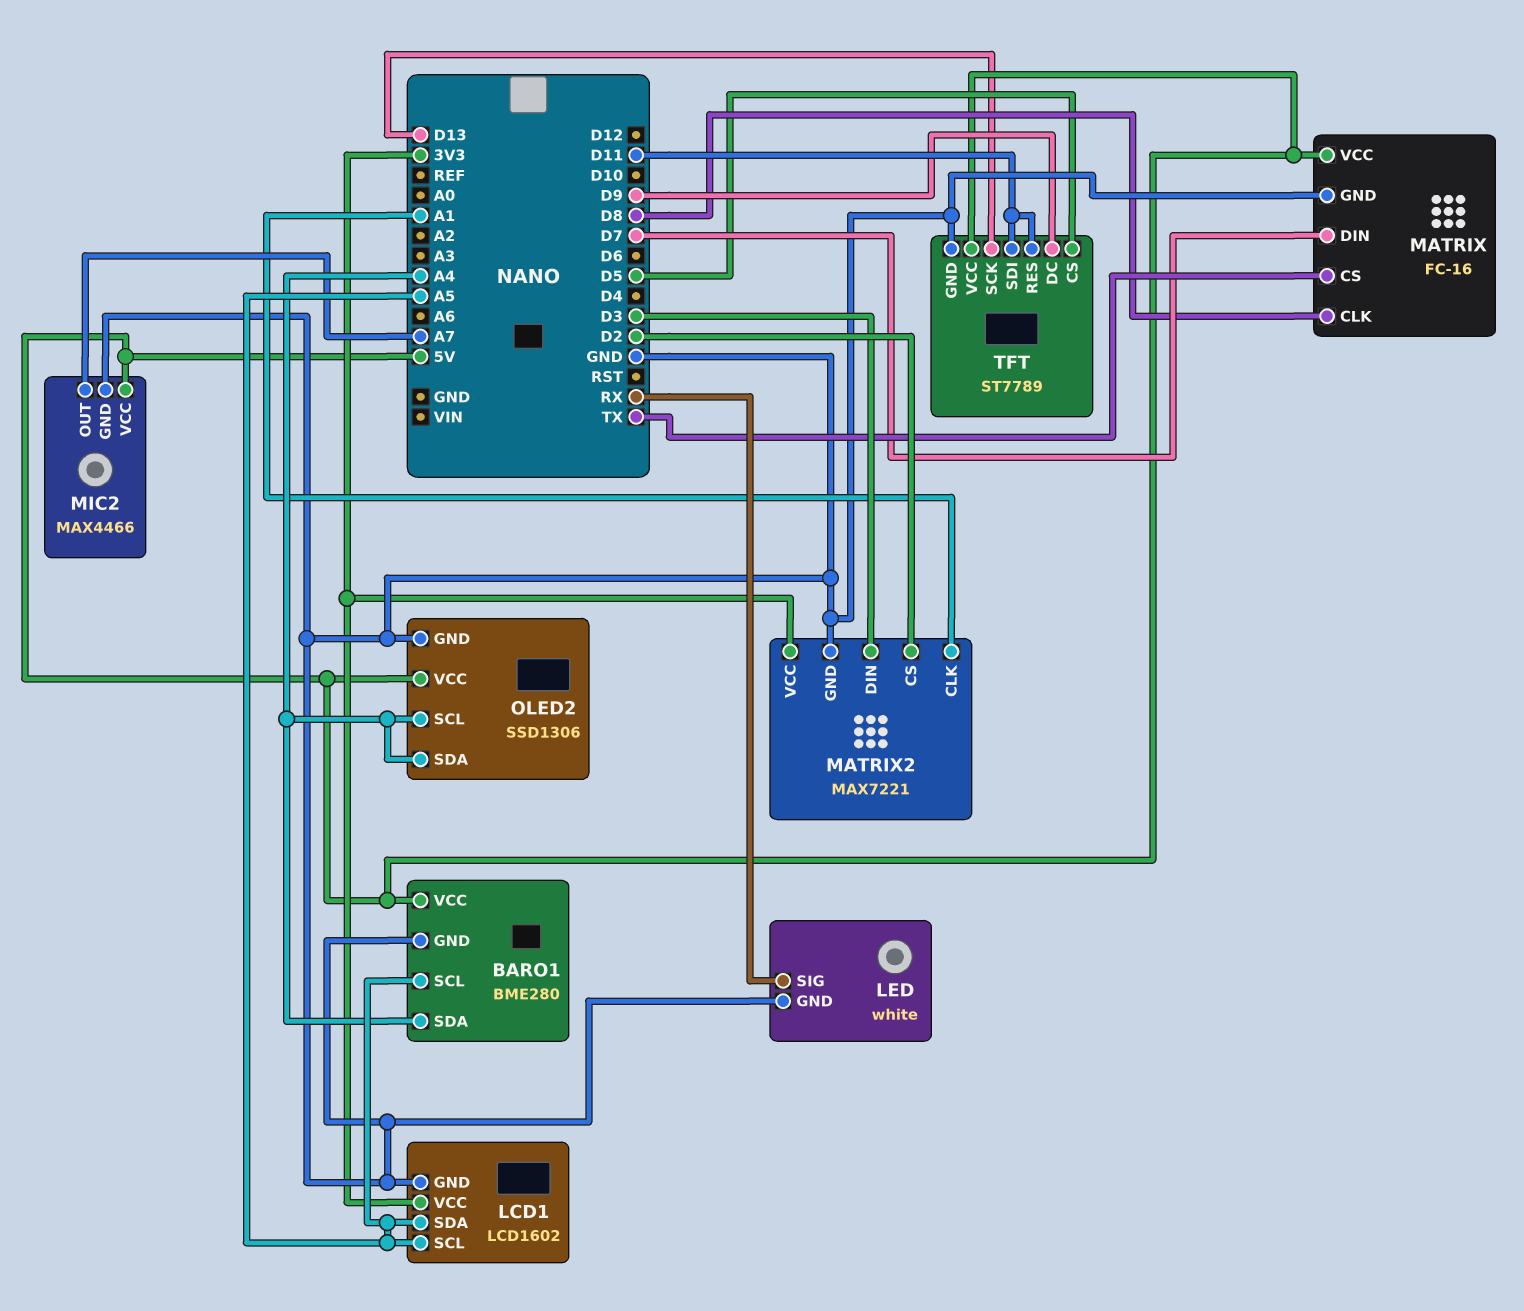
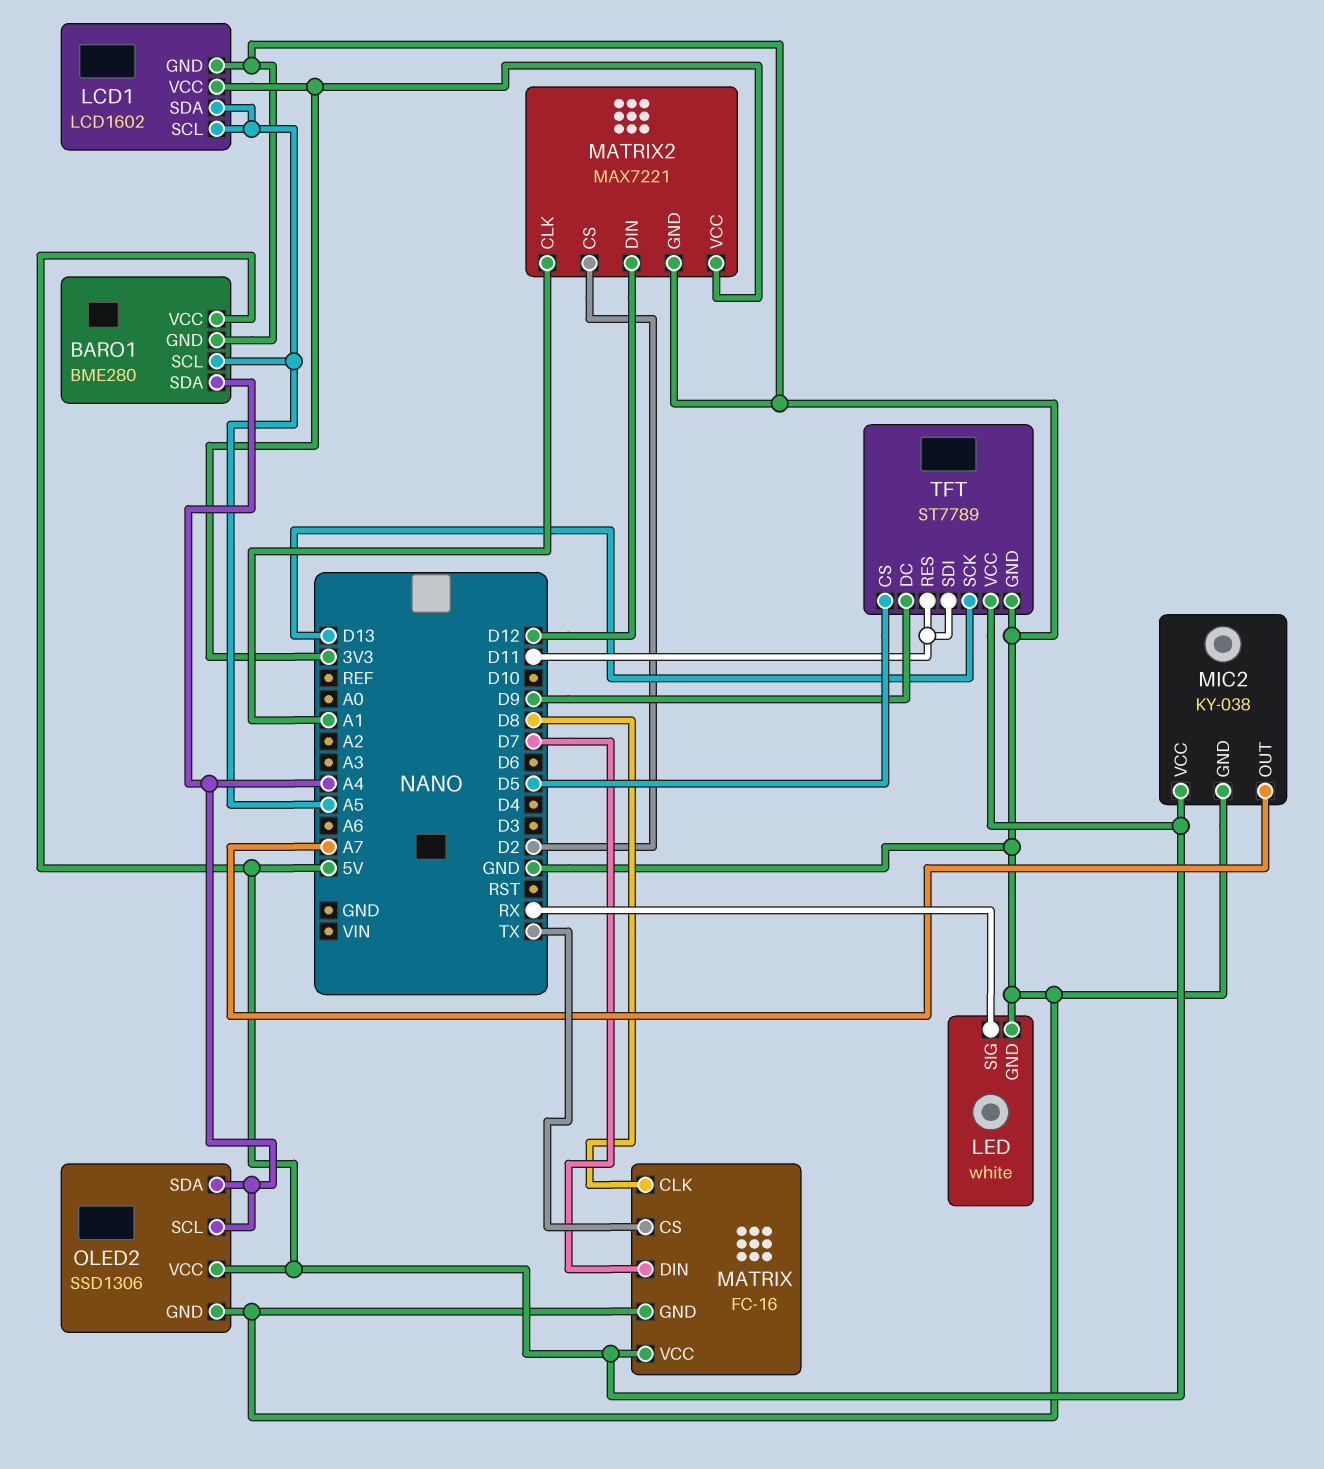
MATRIX2 pin DIN: D3 -> D12
MIC2: MAX4466 -> KY-038

